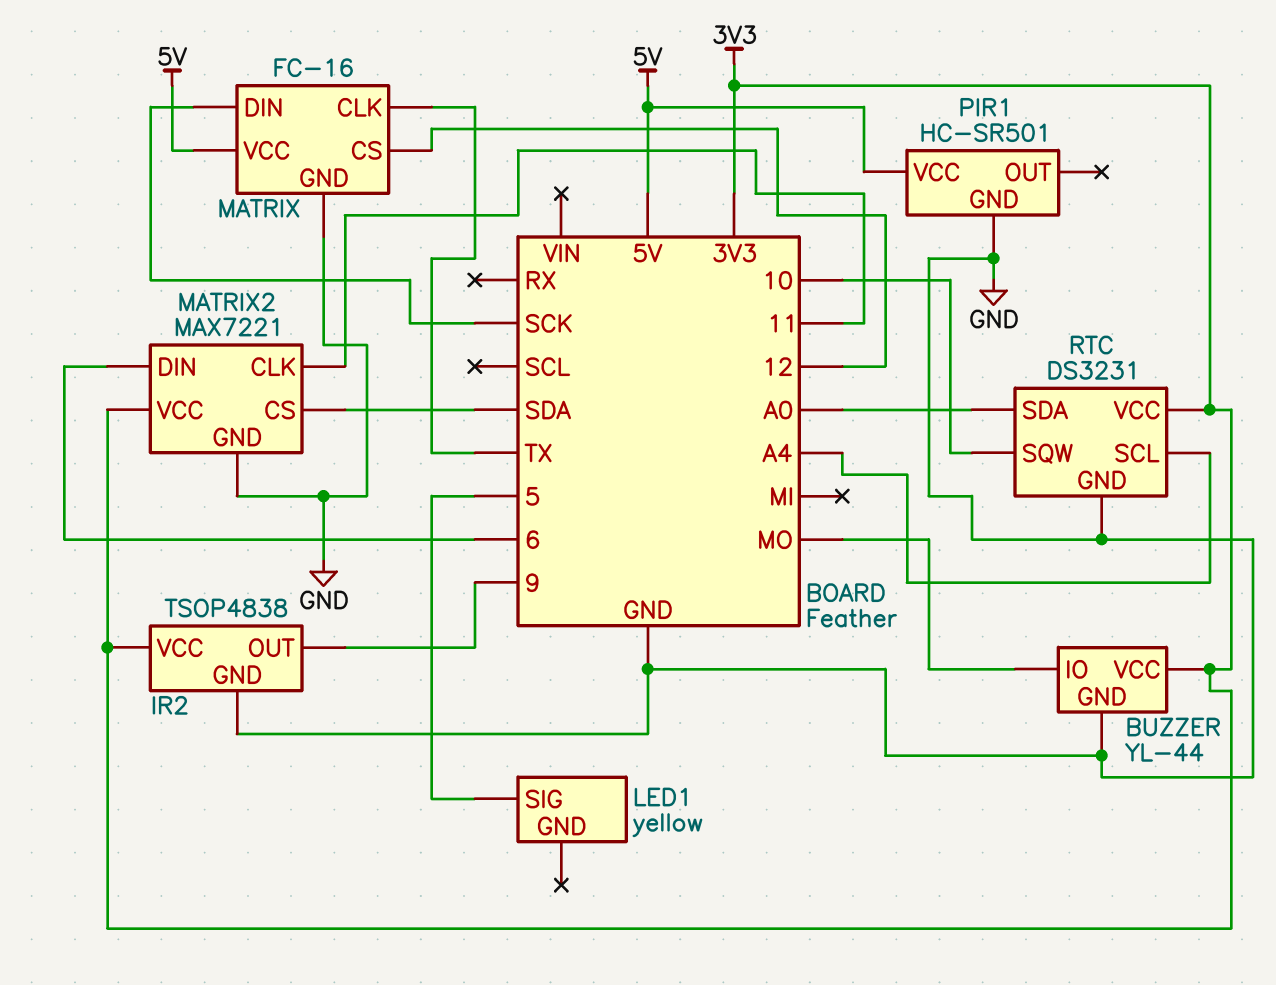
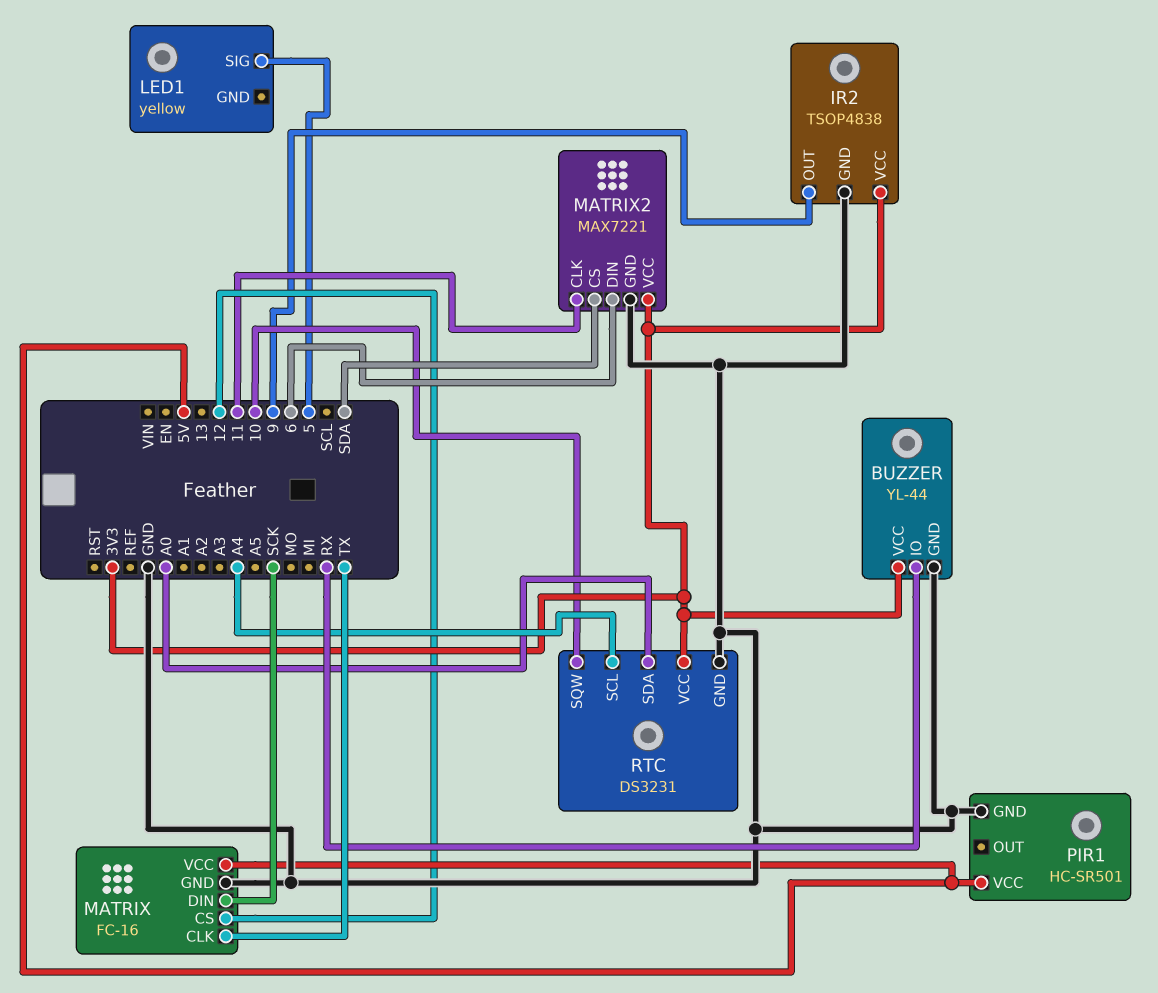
BUZZER pin IO: MO -> RX

